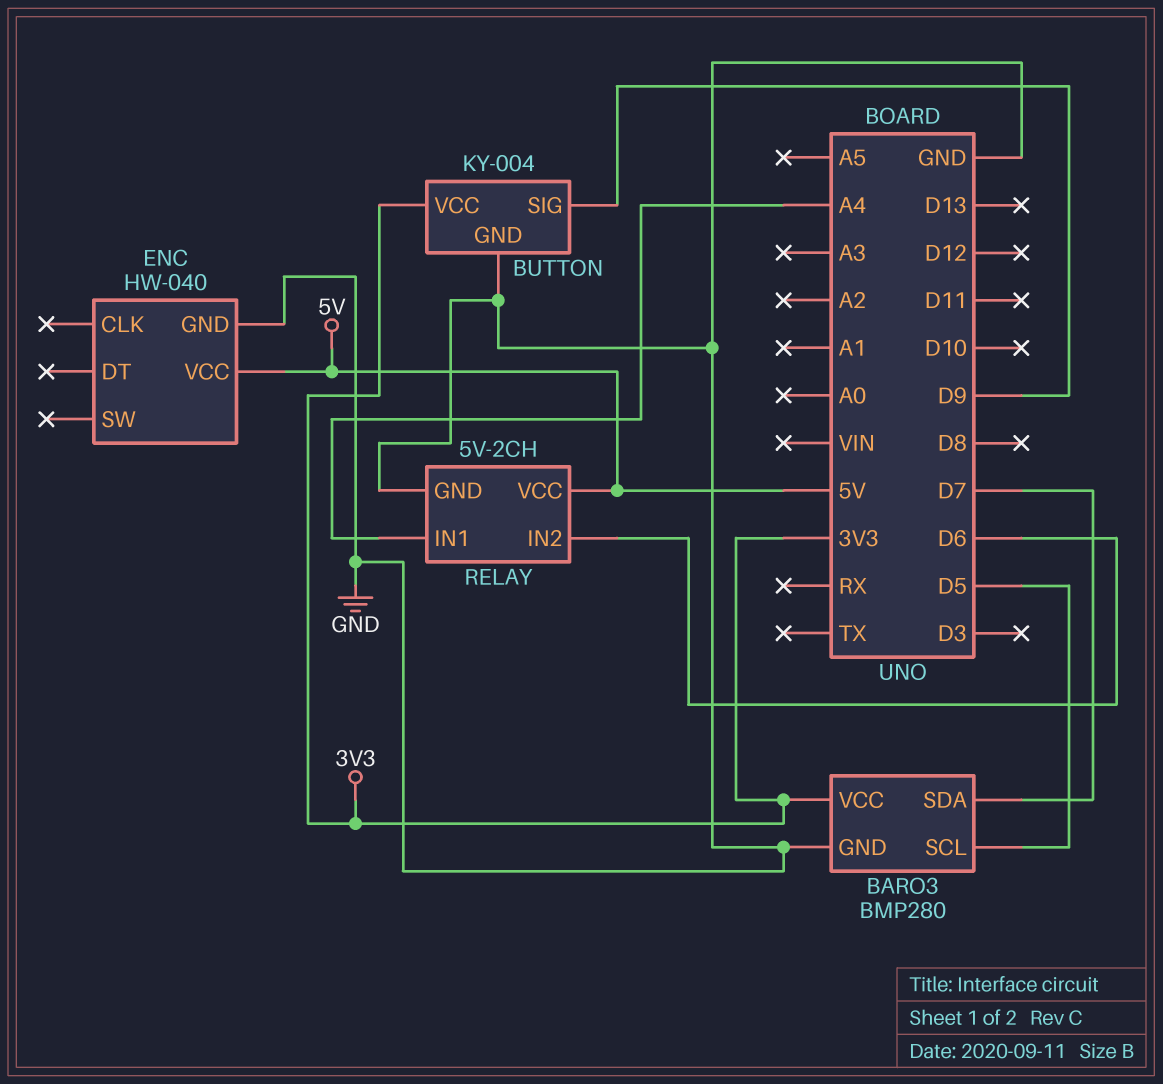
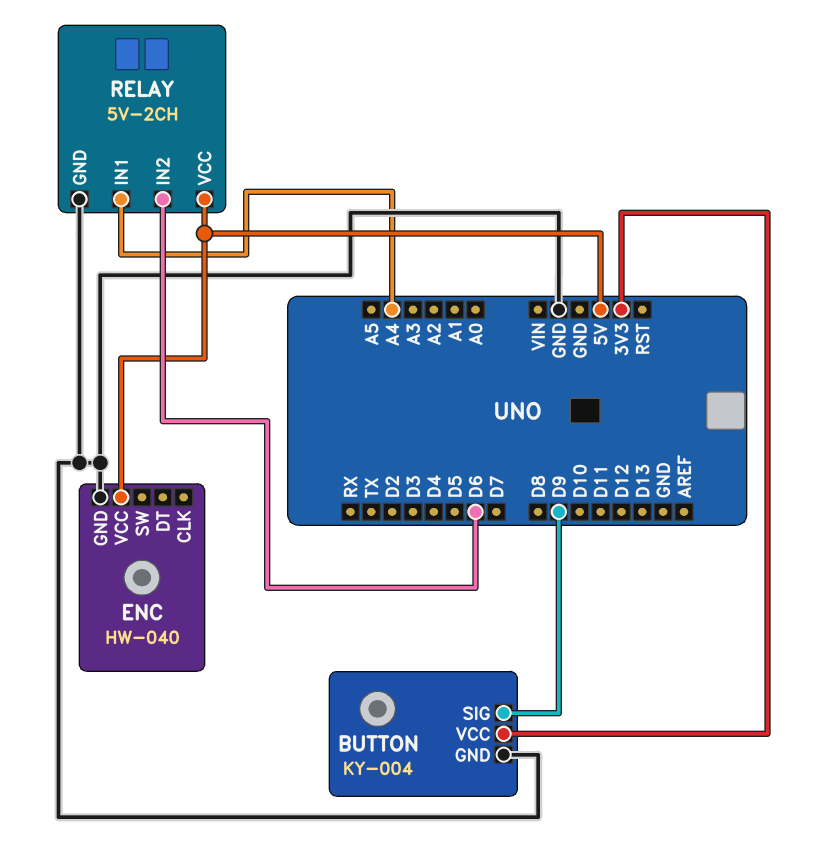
BARO3: BMP280 -> none
BARO3 pin GND: GND -> none
BARO3 pin SCL: D5 -> none
BARO3 pin SDA: D7 -> none
BARO3 pin VCC: 3V3 -> none

